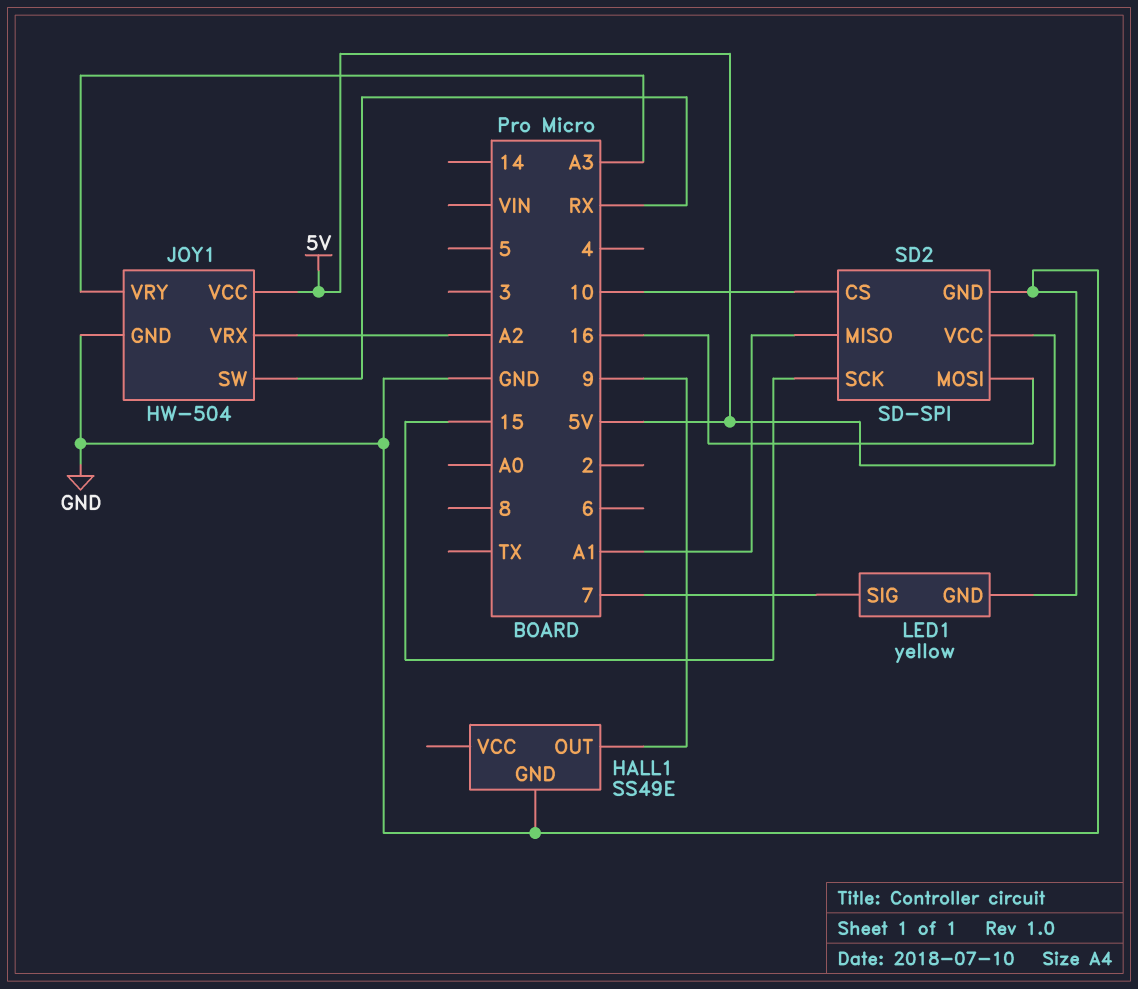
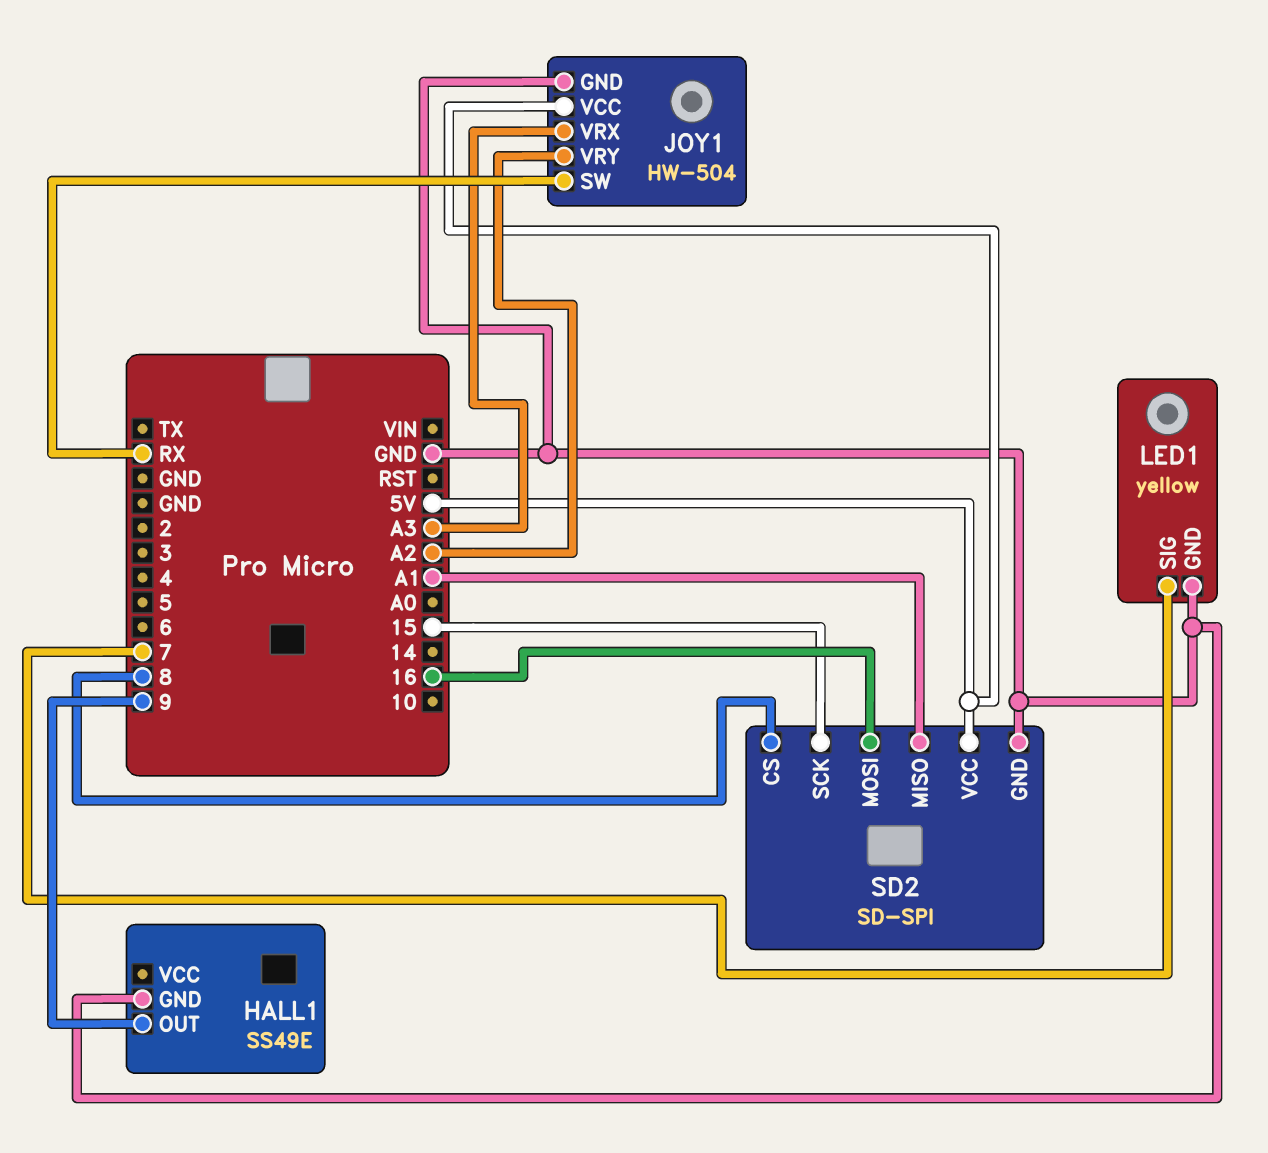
JOY1 pin VRX: A2 -> A3
JOY1 pin VRY: A3 -> A2
SD2 pin CS: 10 -> 8

